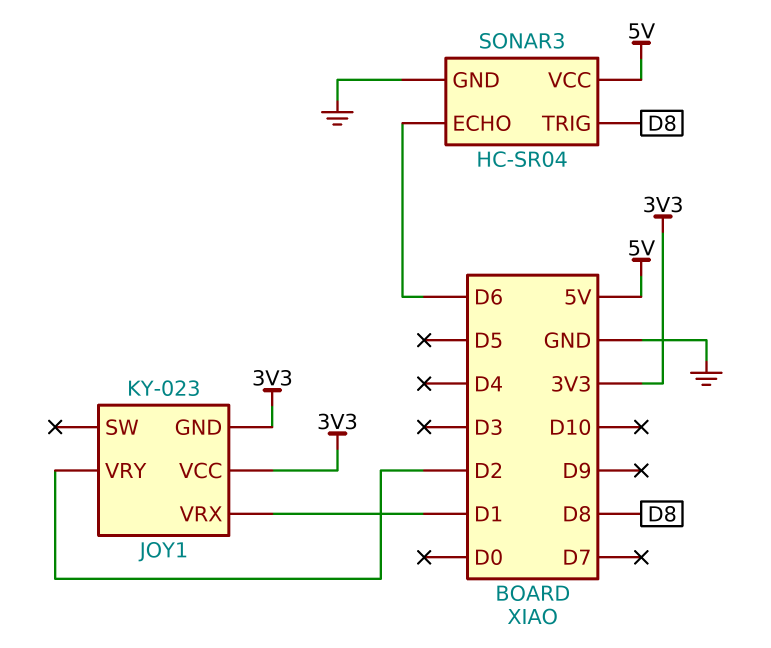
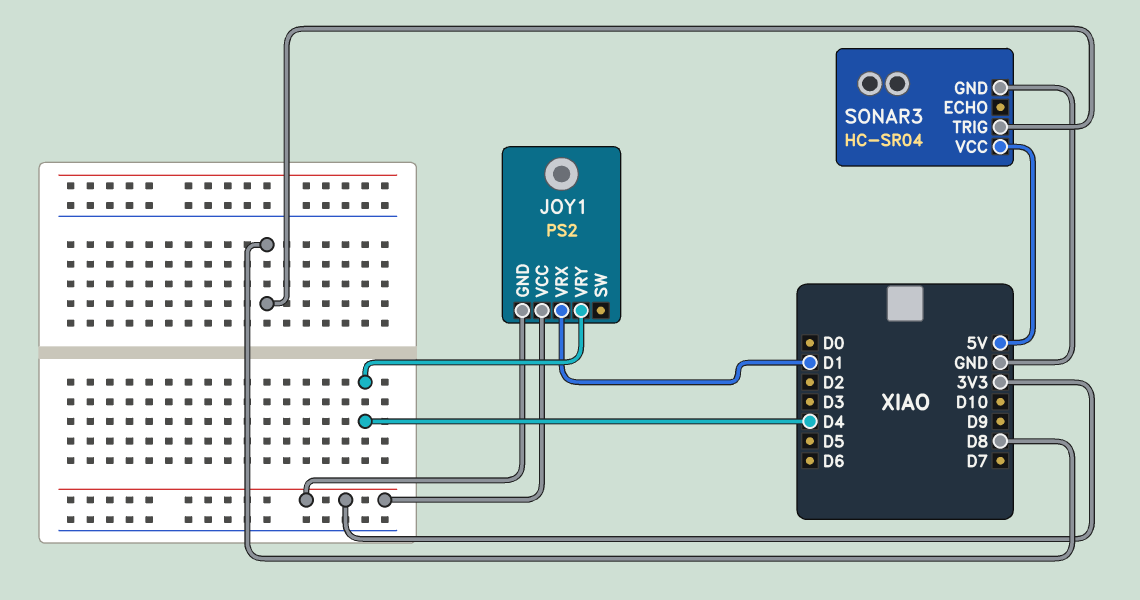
JOY1: KY-023 -> PS2
JOY1 pin VRY: D2 -> D4
SONAR3 pin ECHO: D6 -> none

